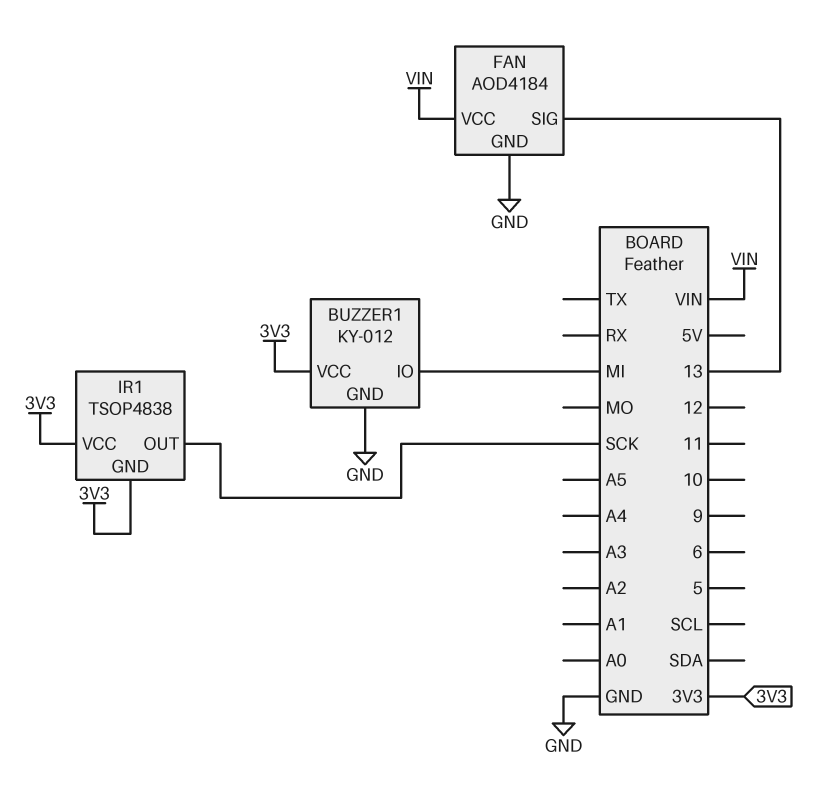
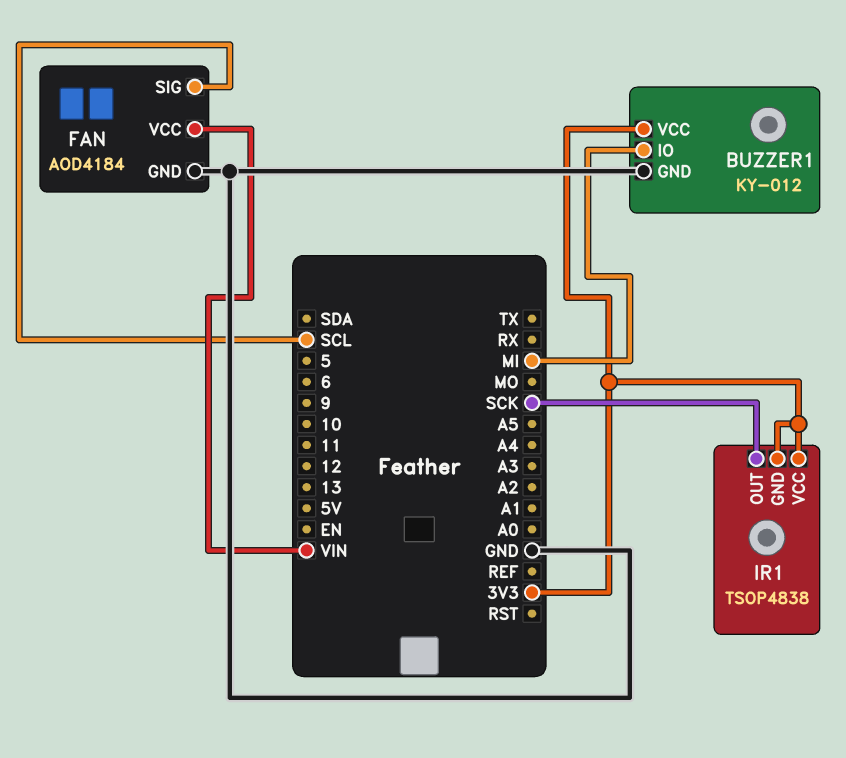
FAN pin SIG: 13 -> SCL

